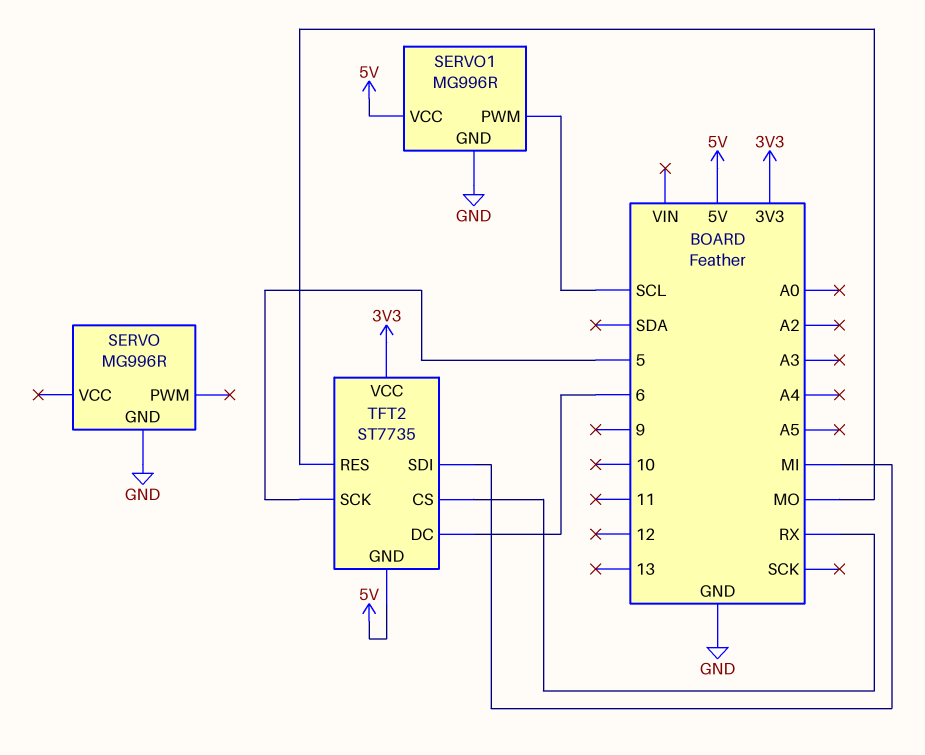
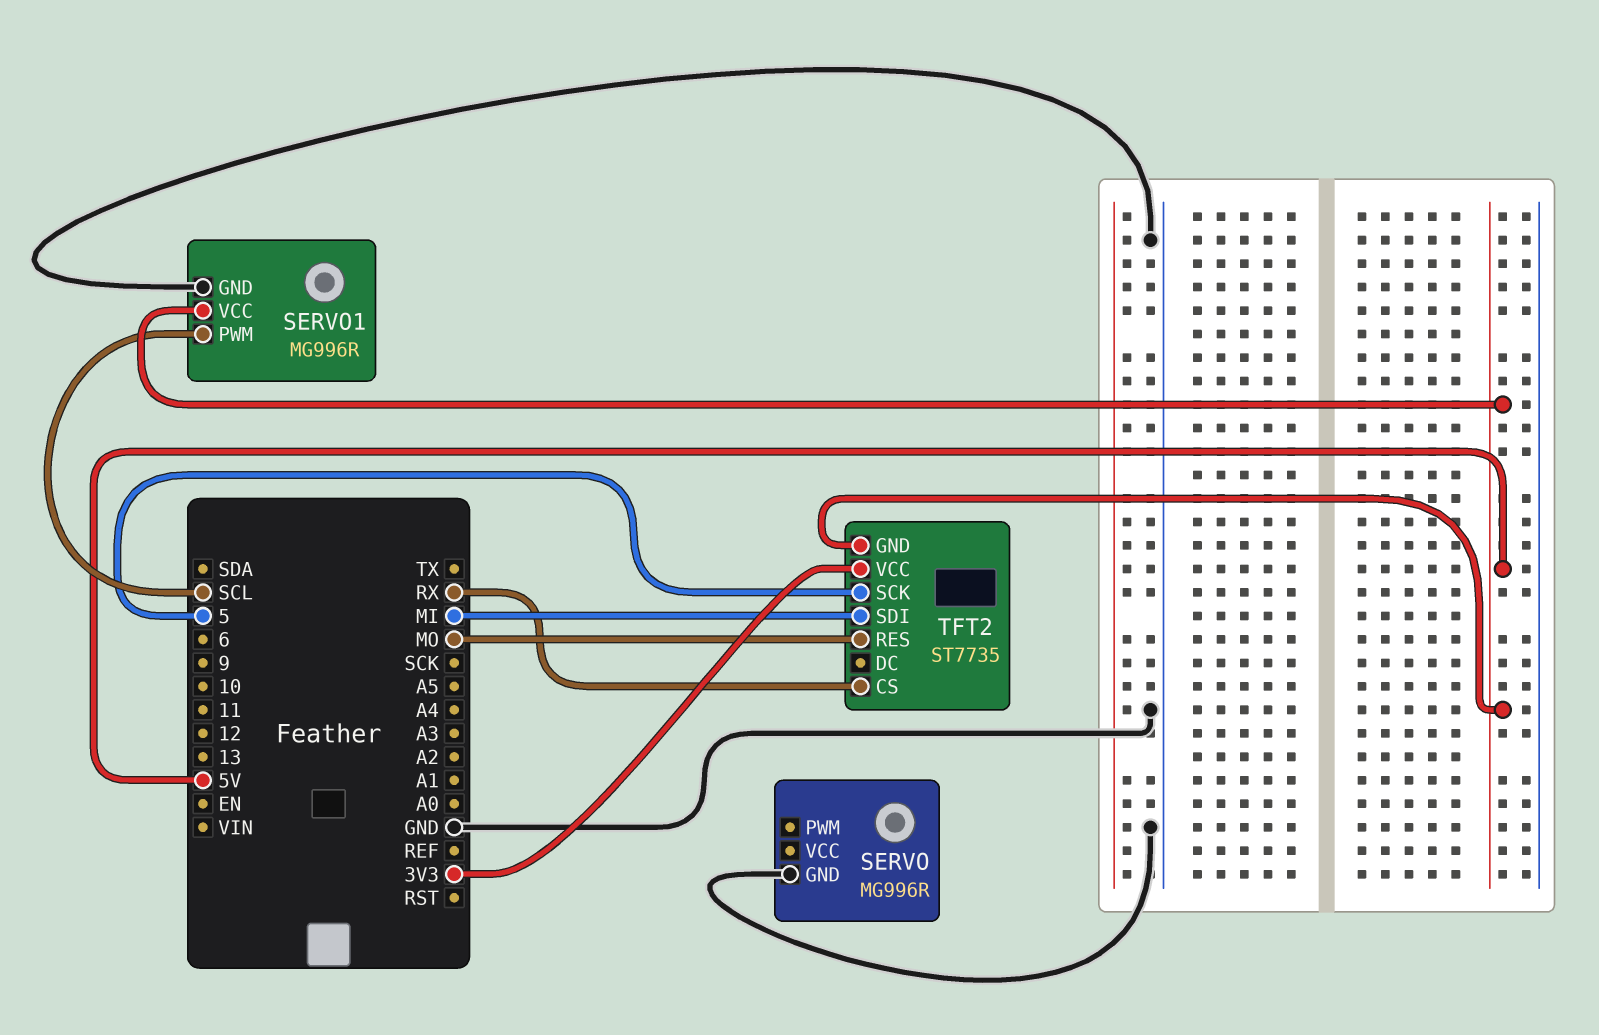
TFT2 pin DC: 6 -> none

